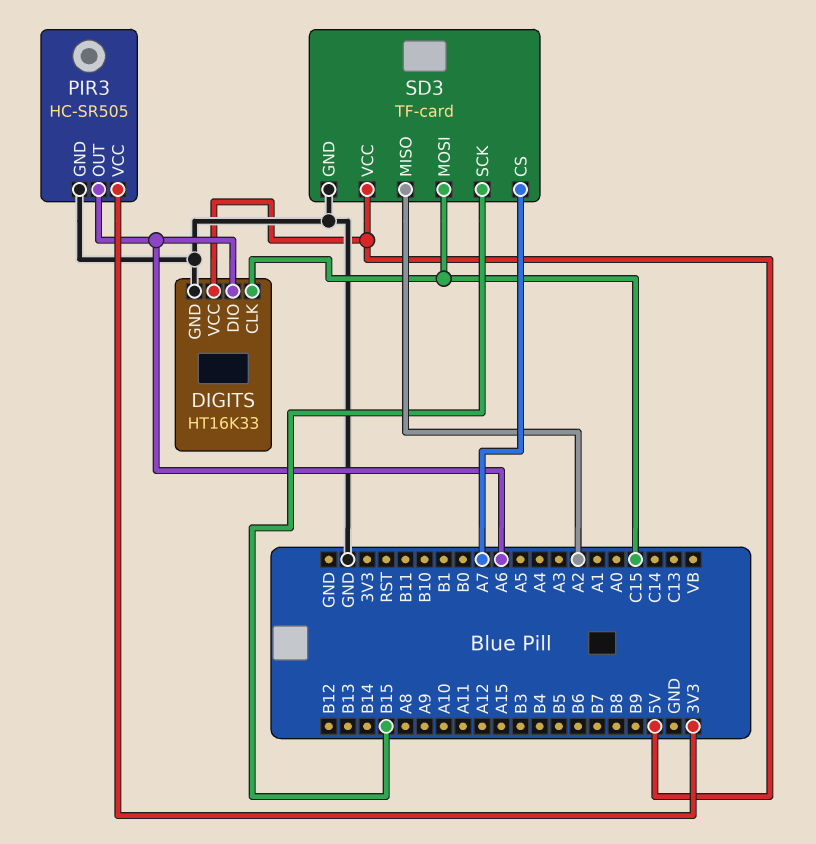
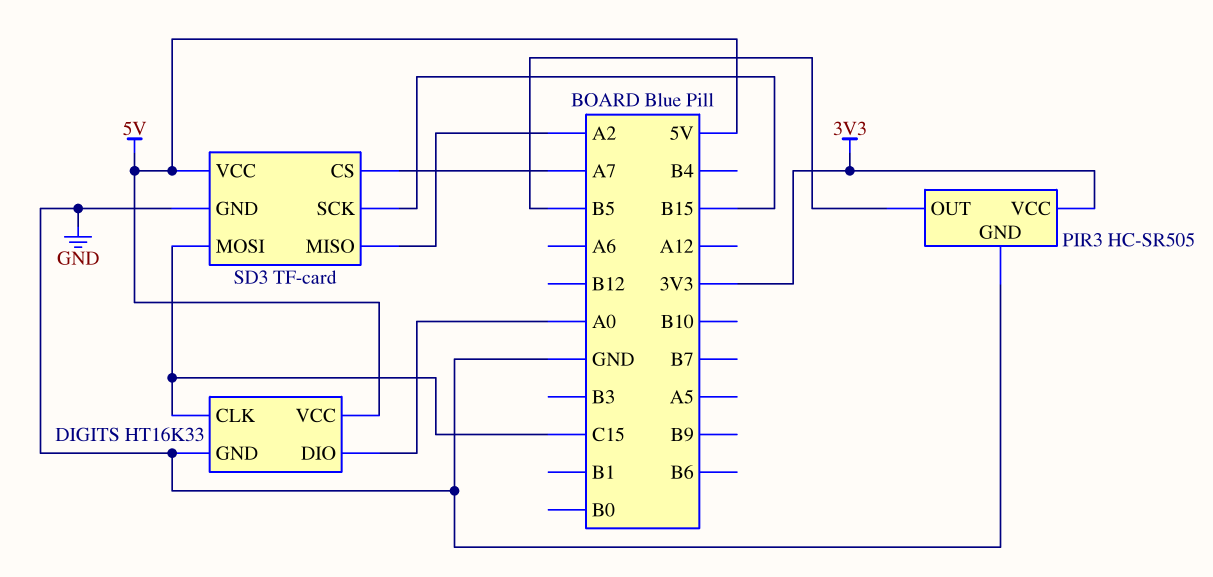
DIGITS pin DIO: A6 -> A0
PIR3 pin OUT: A6 -> B5

